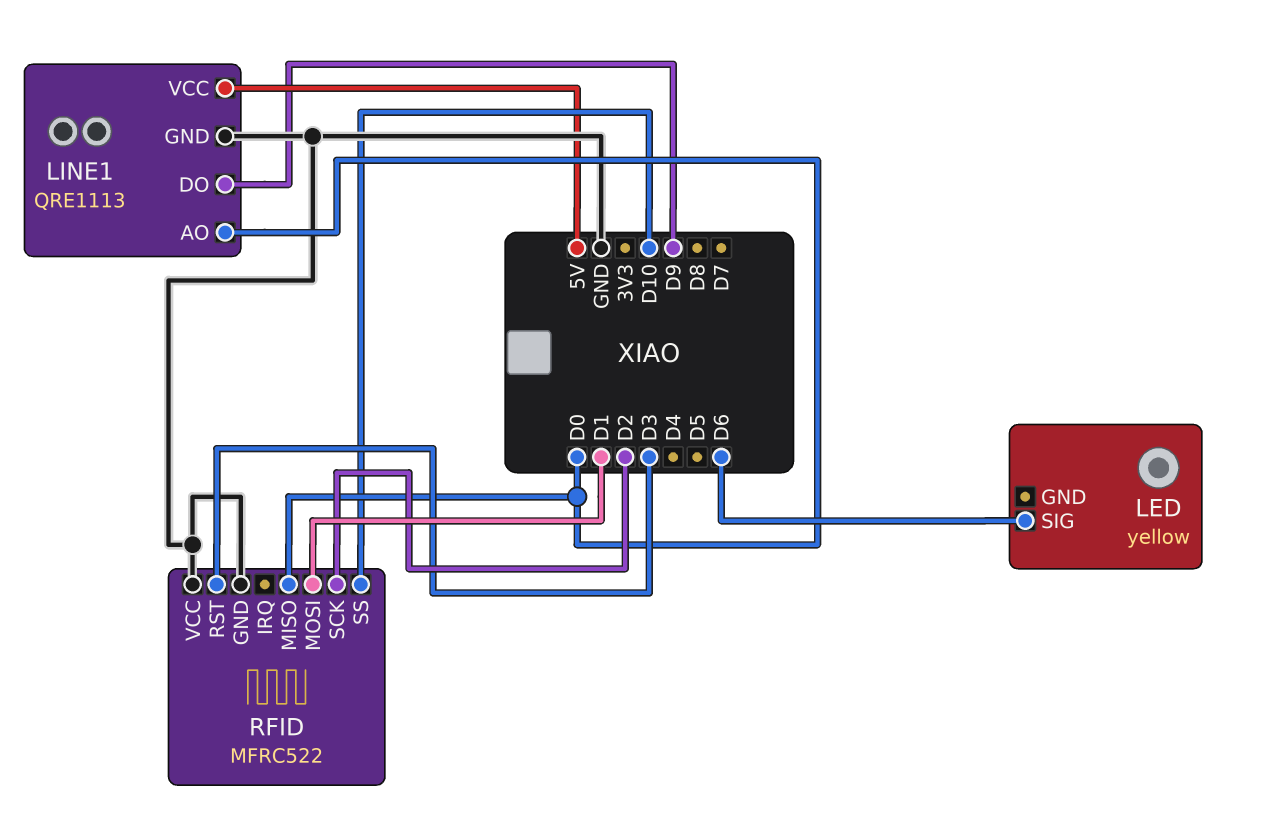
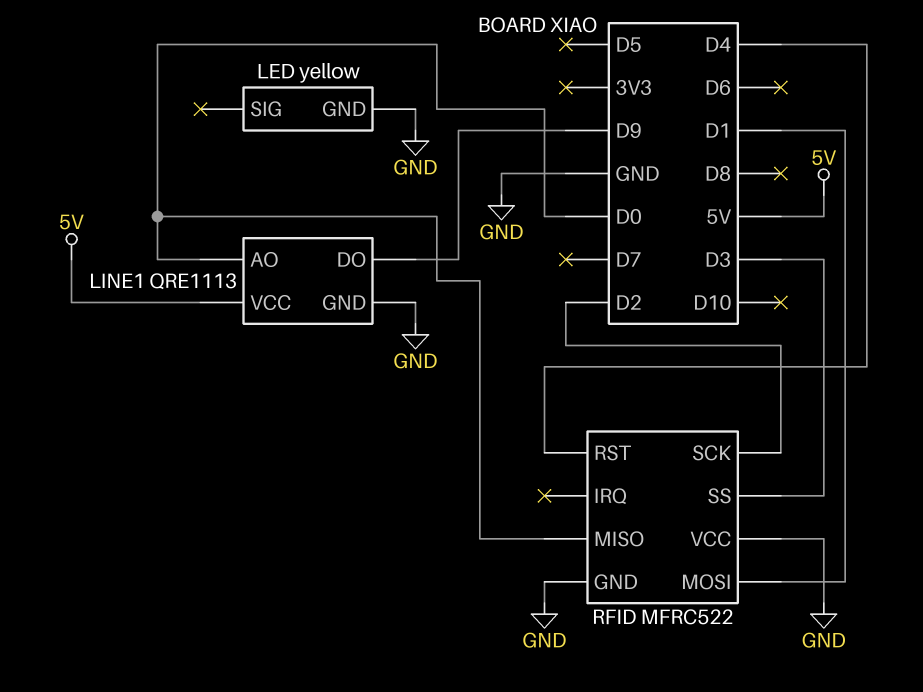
LED pin GND: none -> GND
LED pin SIG: D6 -> none
RFID pin RST: D3 -> D4
RFID pin SS: D10 -> D3

